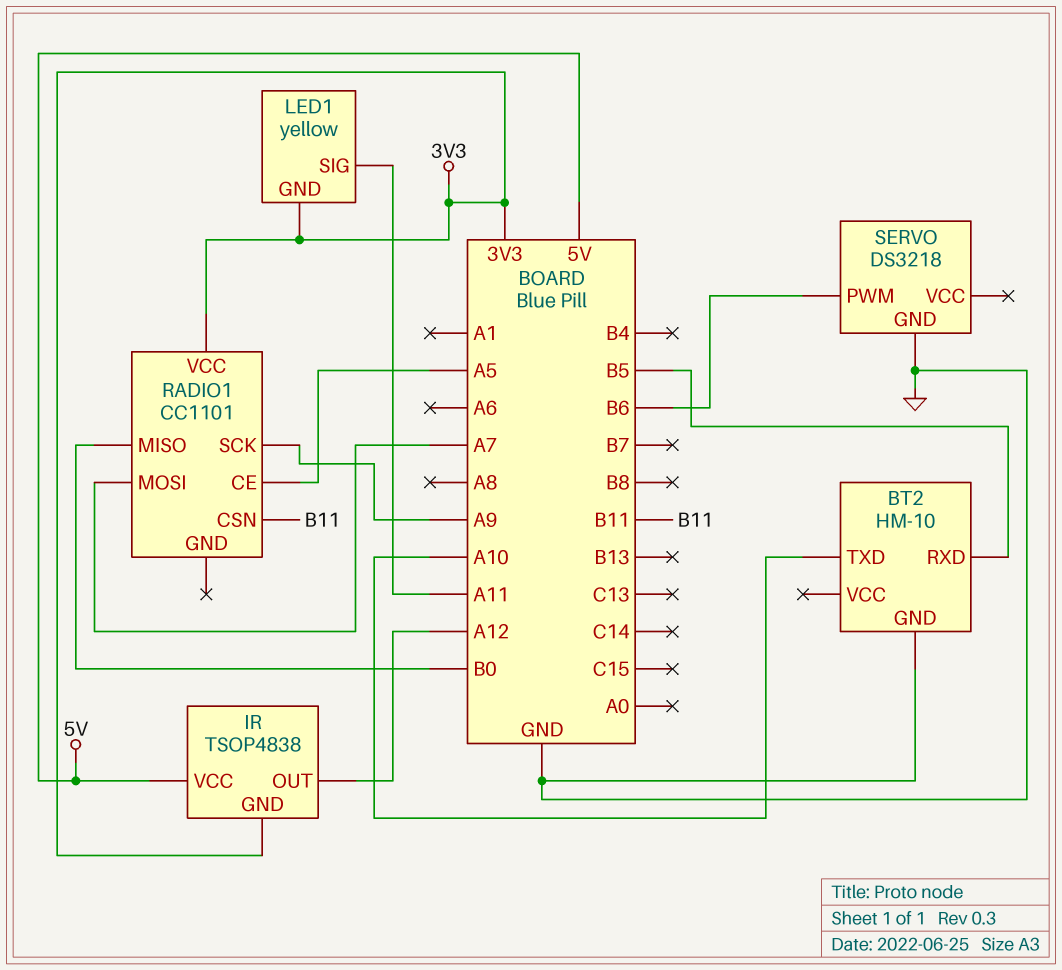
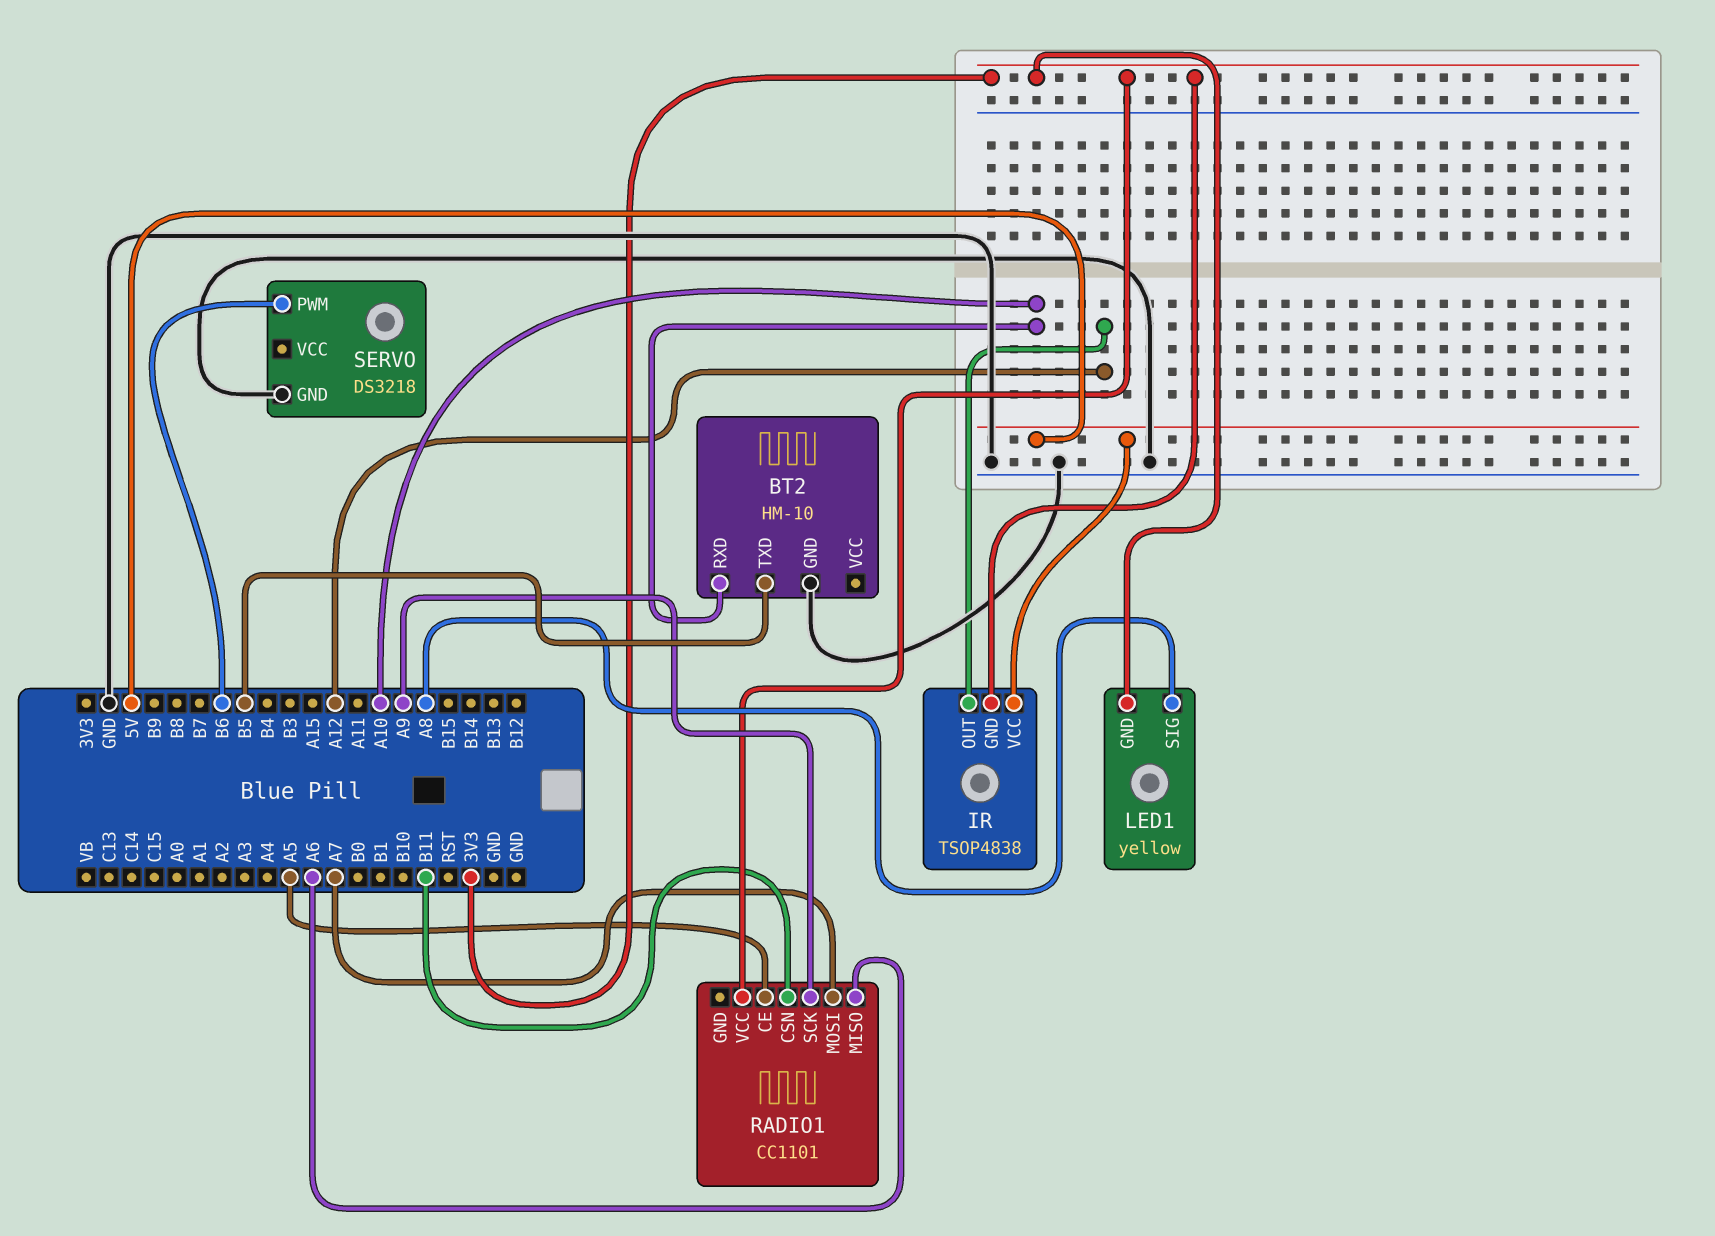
BT2 pin RXD: B5 -> A10
BT2 pin TXD: A10 -> B5
LED1 pin SIG: A11 -> A8
RADIO1 pin MISO: B0 -> A6

